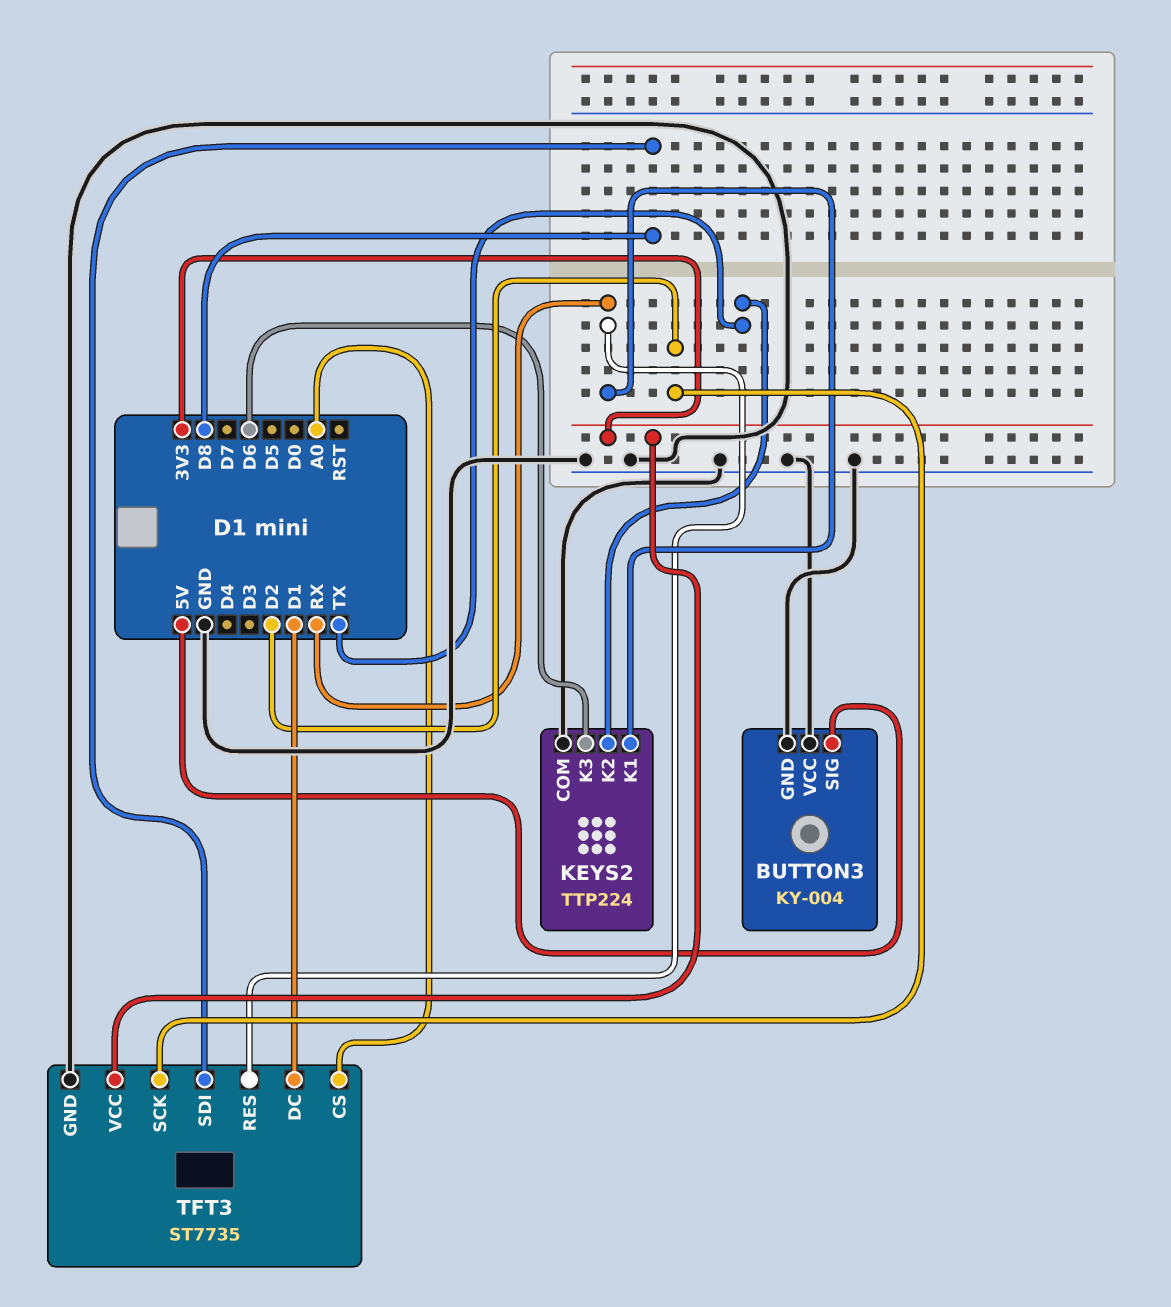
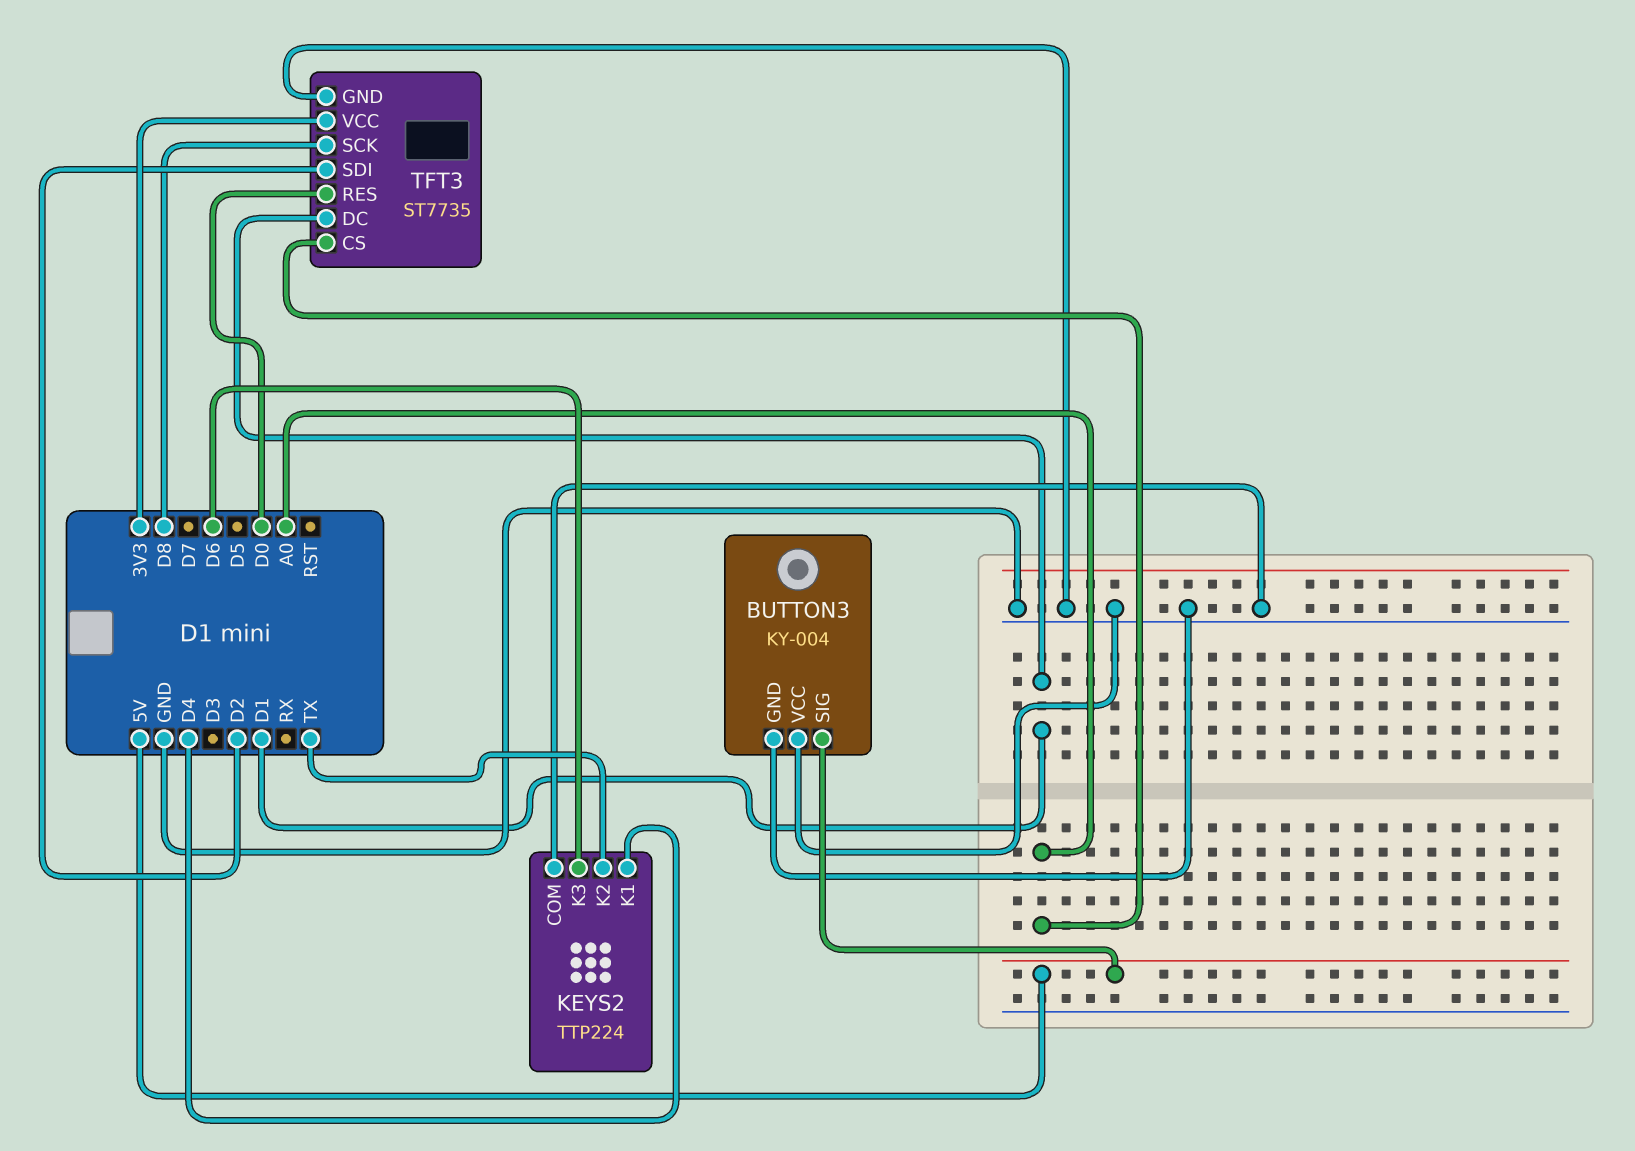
KEYS2 pin K1: RX -> D4
TFT3 pin RES: RX -> D0
TFT3 pin SCK: D2 -> D8
TFT3 pin SDI: D8 -> D2

